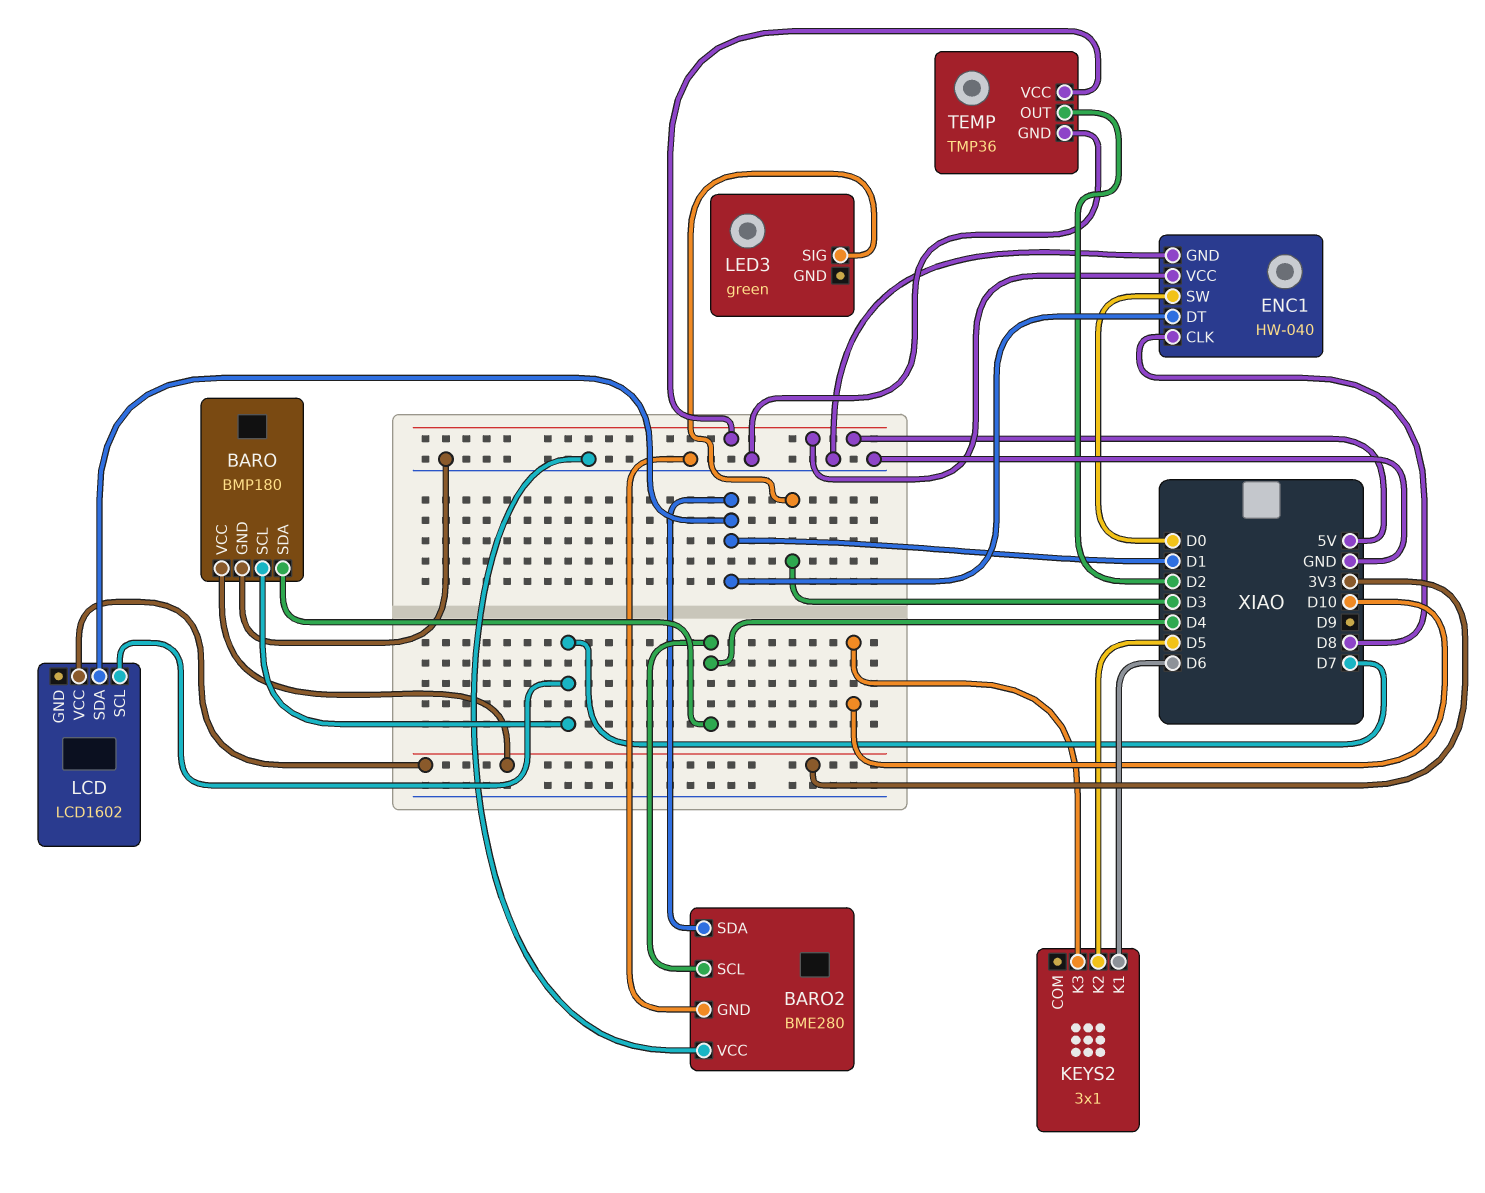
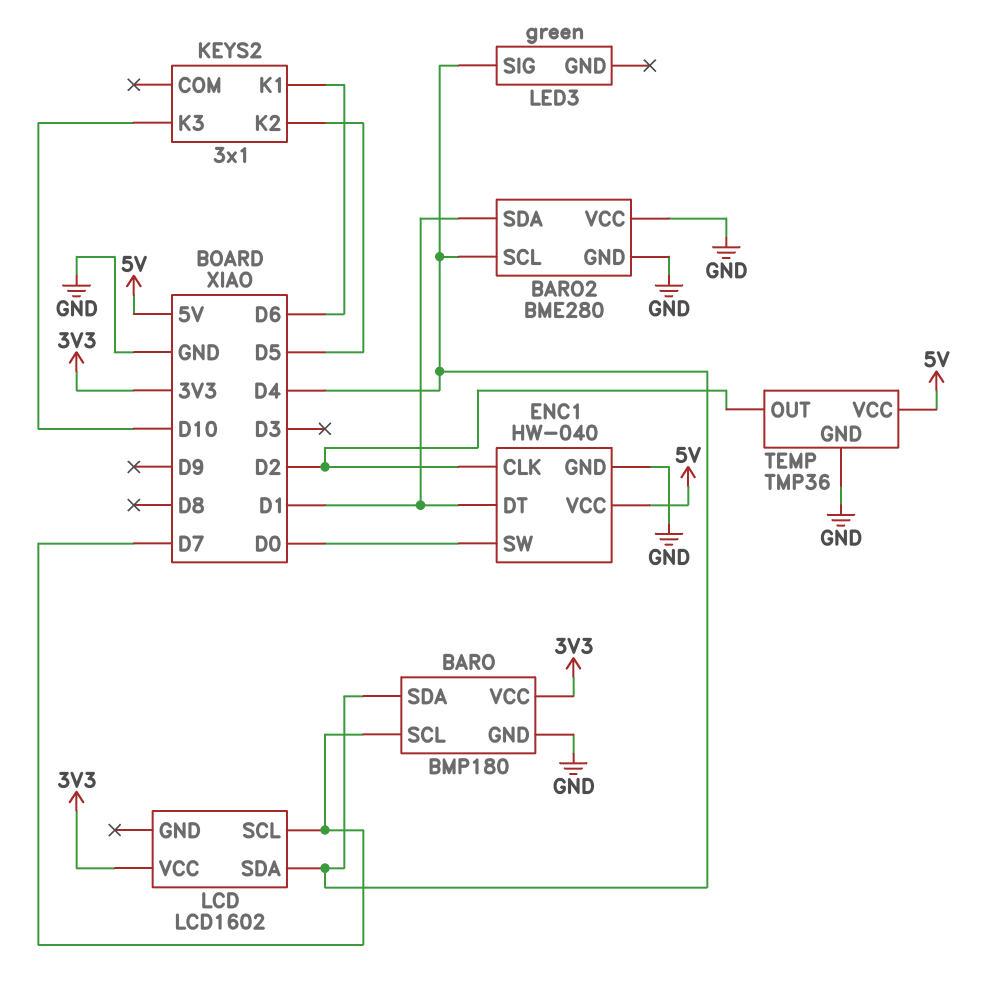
ENC1 pin CLK: D8 -> D2
LCD pin SDA: D1 -> D4
LED3 pin SIG: D3 -> D4

